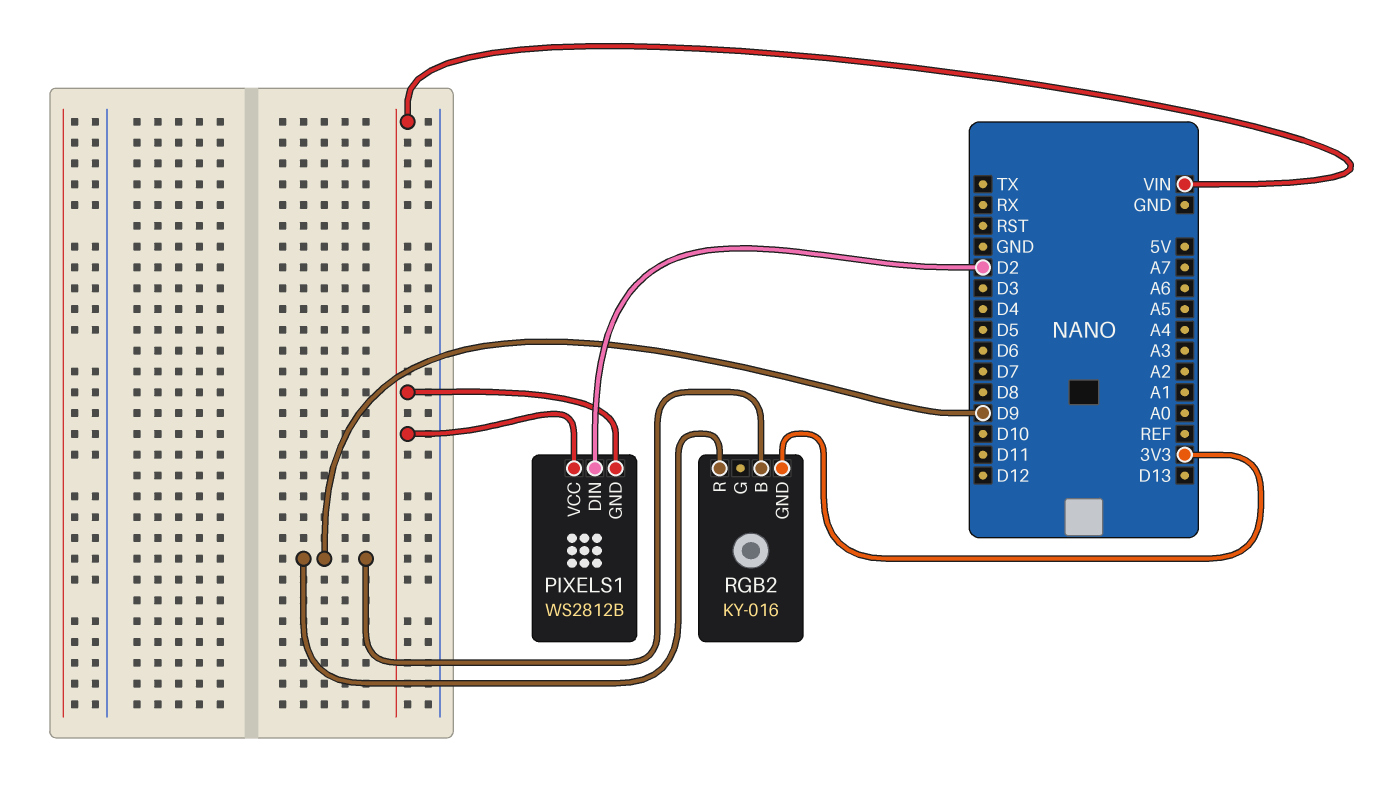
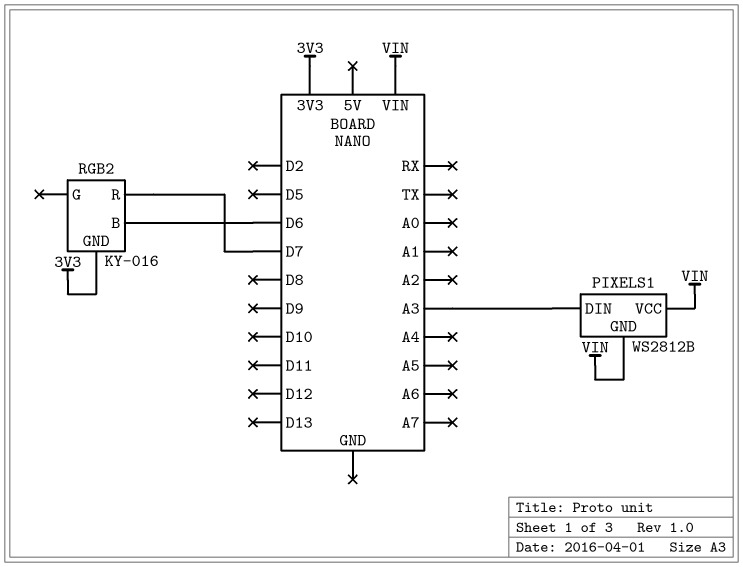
PIXELS1 pin DIN: D2 -> A3
RGB2 pin B: D9 -> D6
RGB2 pin R: D9 -> D7

